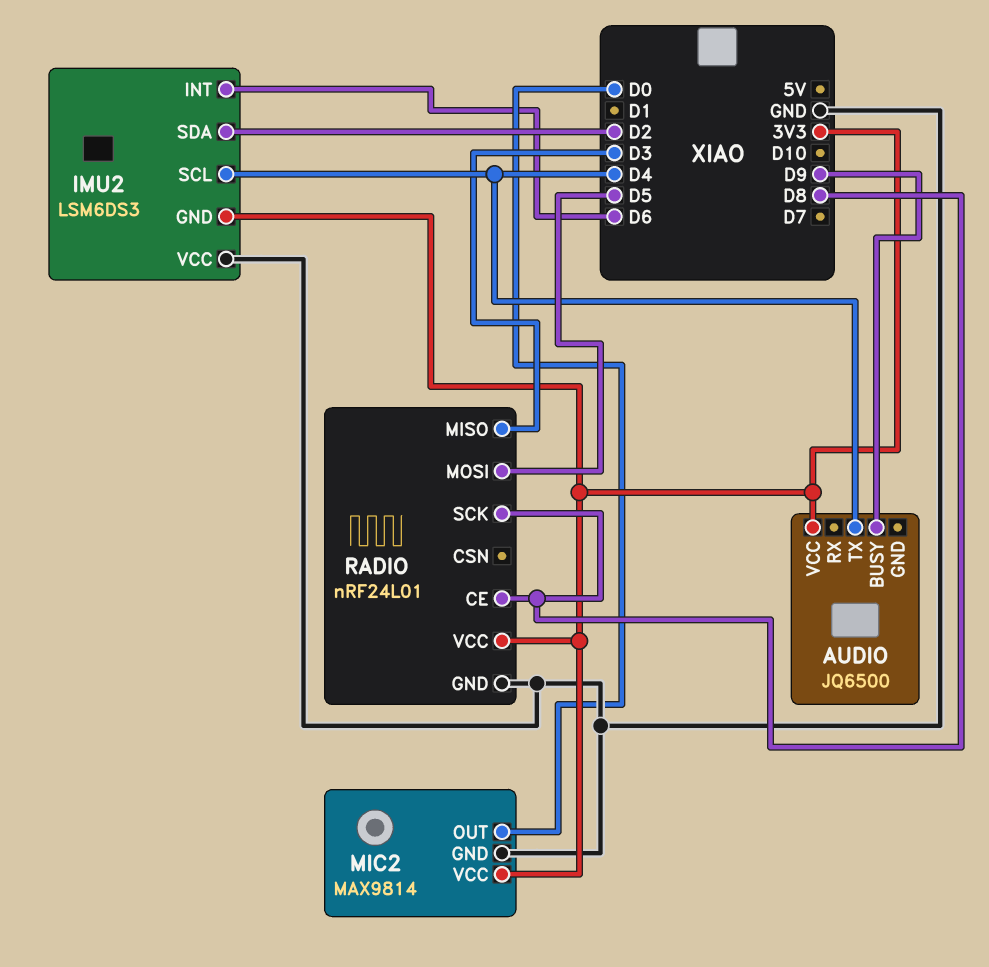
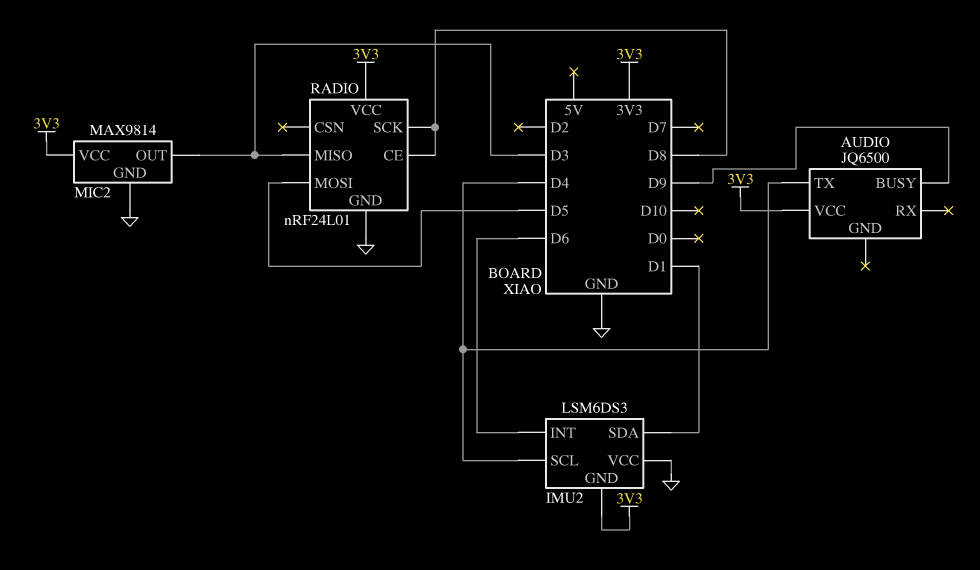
IMU2 pin SDA: D2 -> D1
MIC2 pin OUT: D0 -> D3

